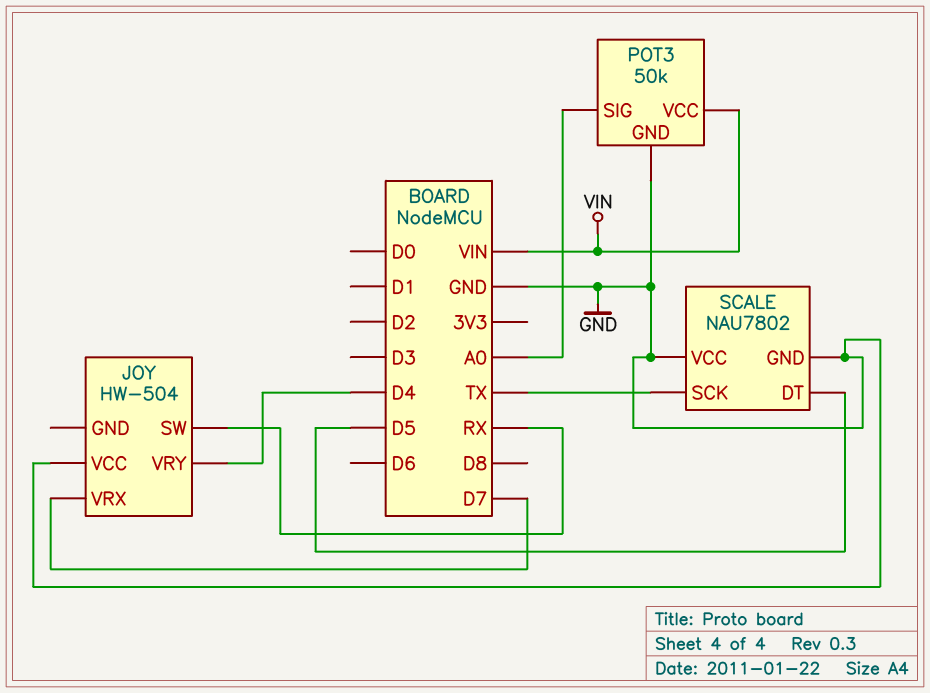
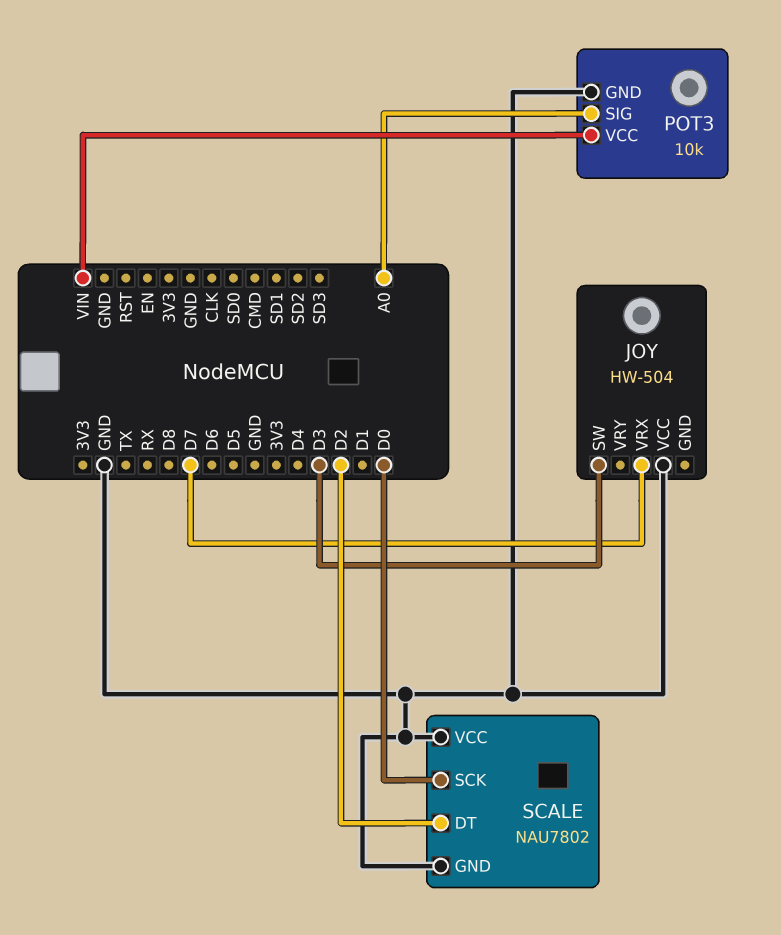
JOY pin SW: RX -> D3
JOY pin VRY: D4 -> none
POT3: 50k -> 10k
SCALE pin DT: D5 -> D2
SCALE pin SCK: TX -> D0

